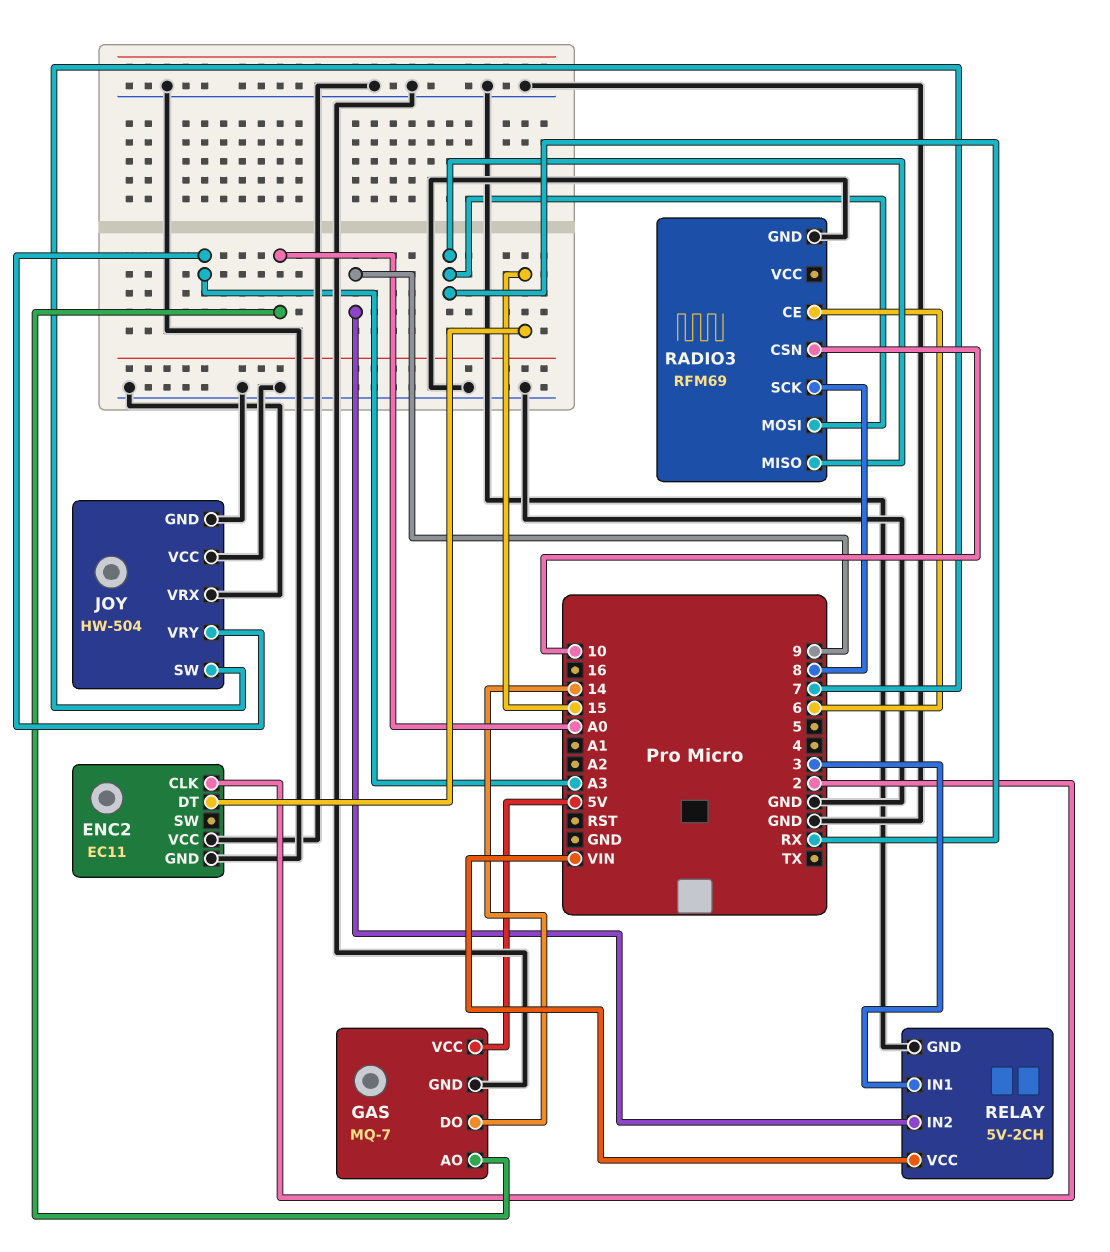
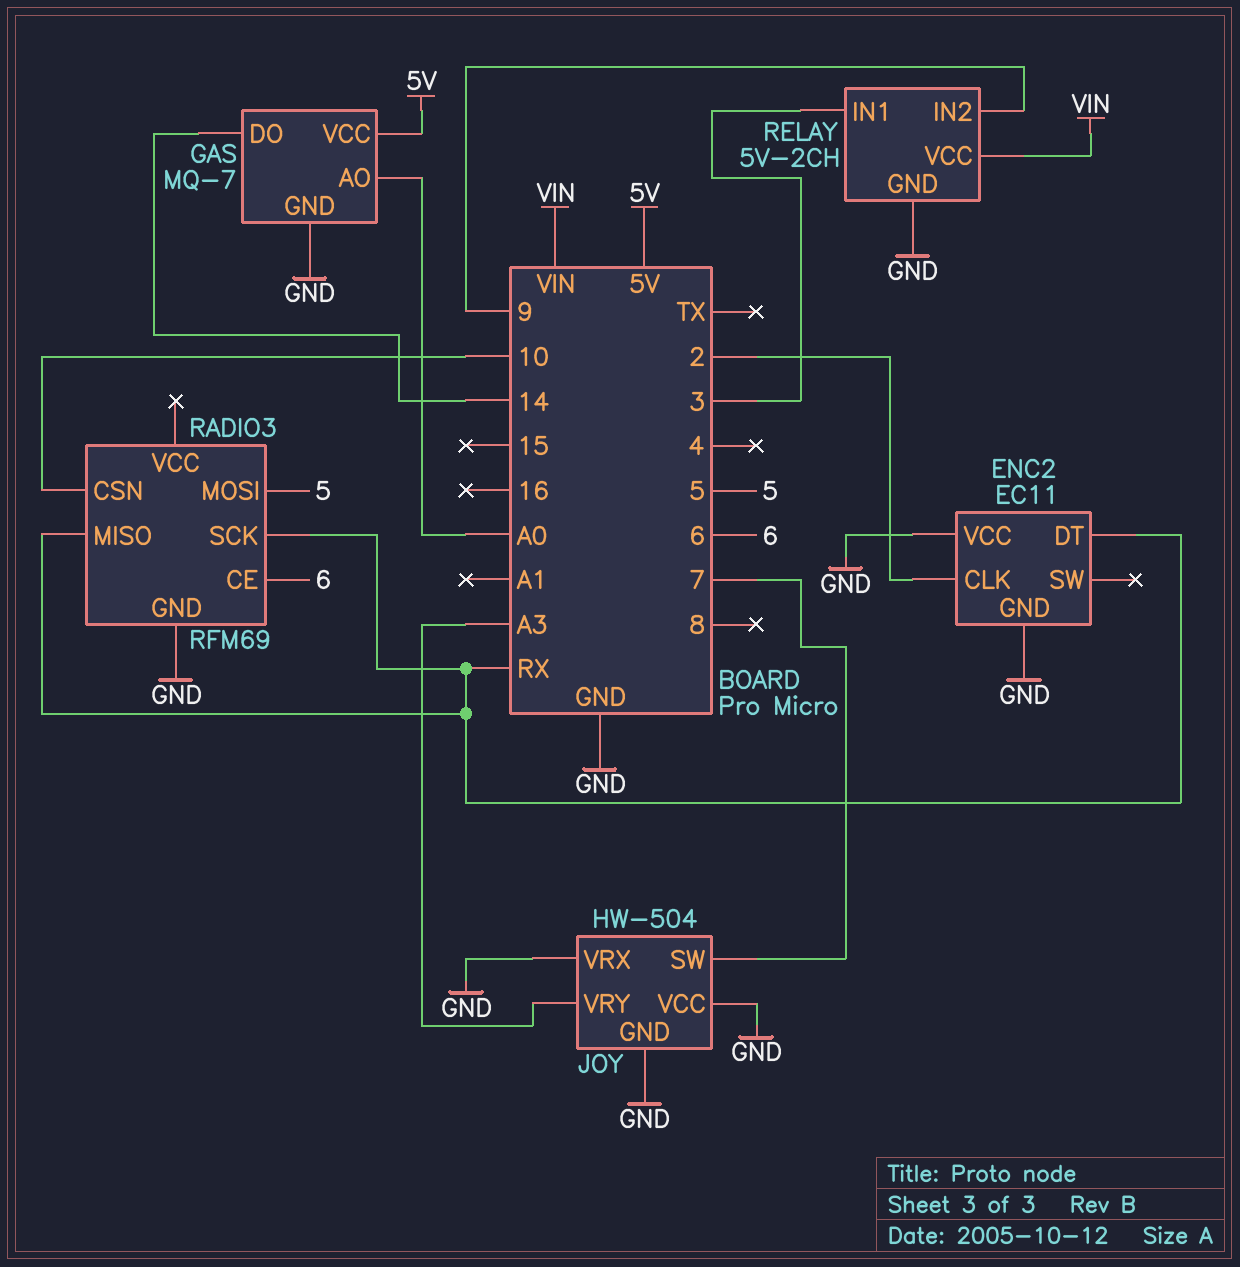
ENC2 pin DT: 15 -> RX
RADIO3 pin MOSI: RX -> 5
RADIO3 pin SCK: 8 -> RX

